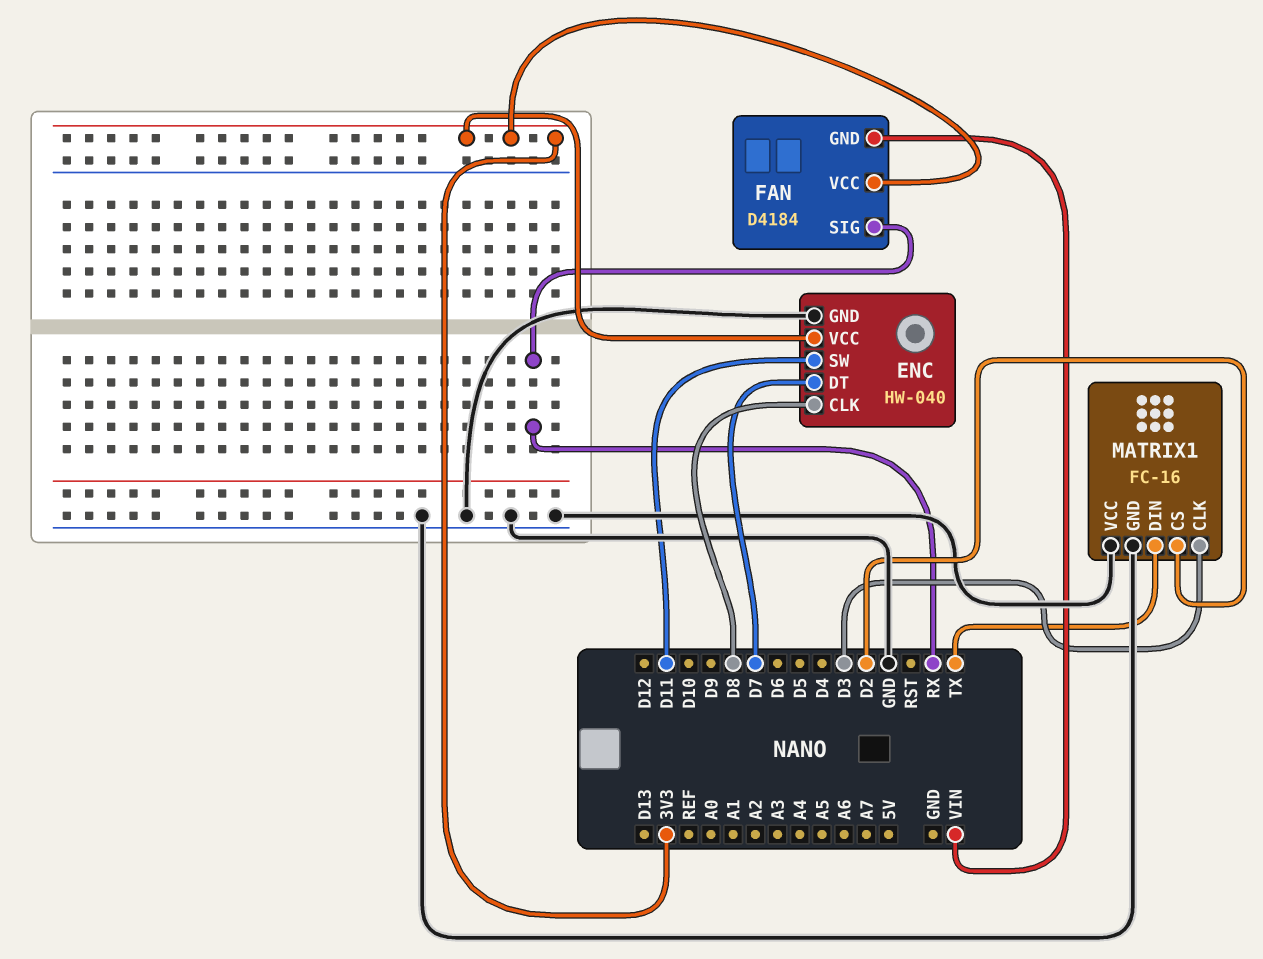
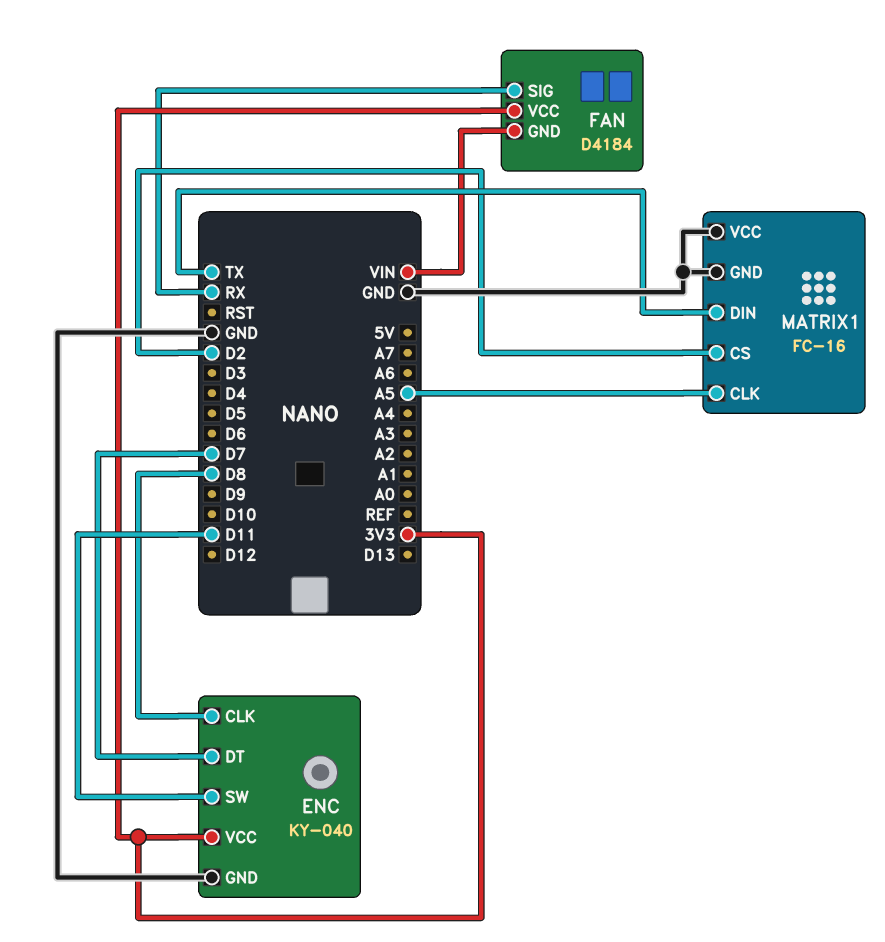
ENC: HW-040 -> KY-040
MATRIX1 pin CLK: D3 -> A5

